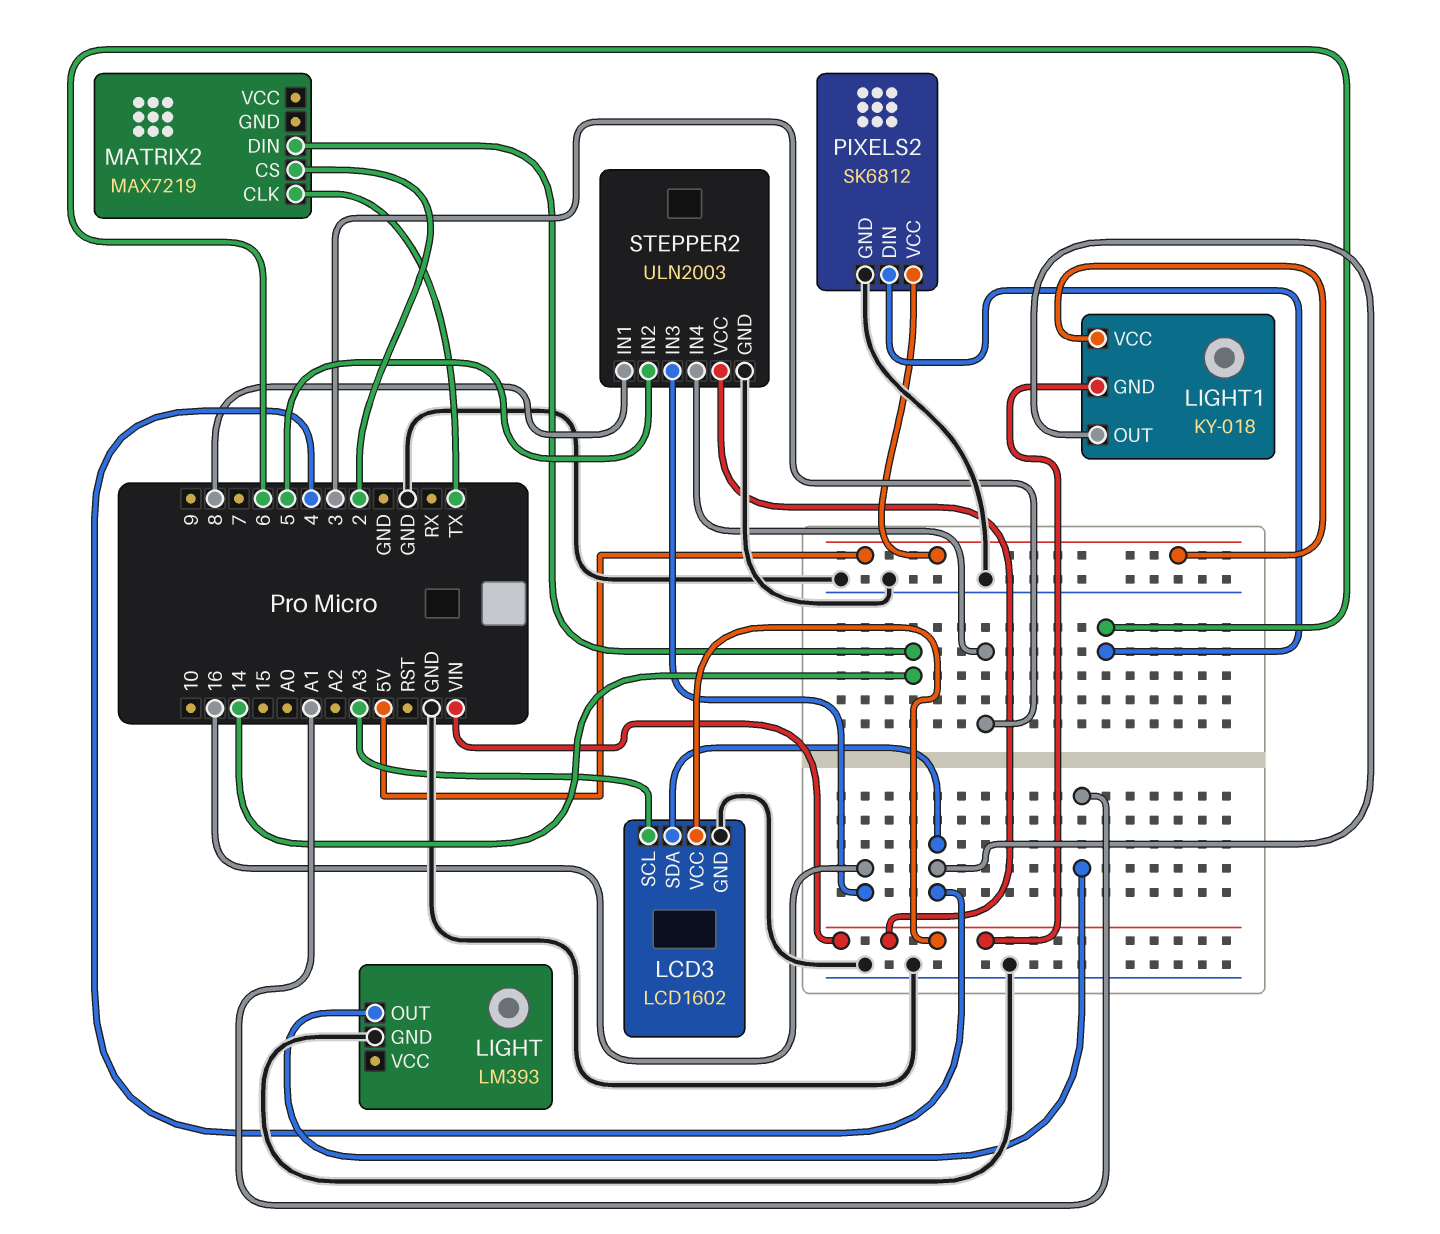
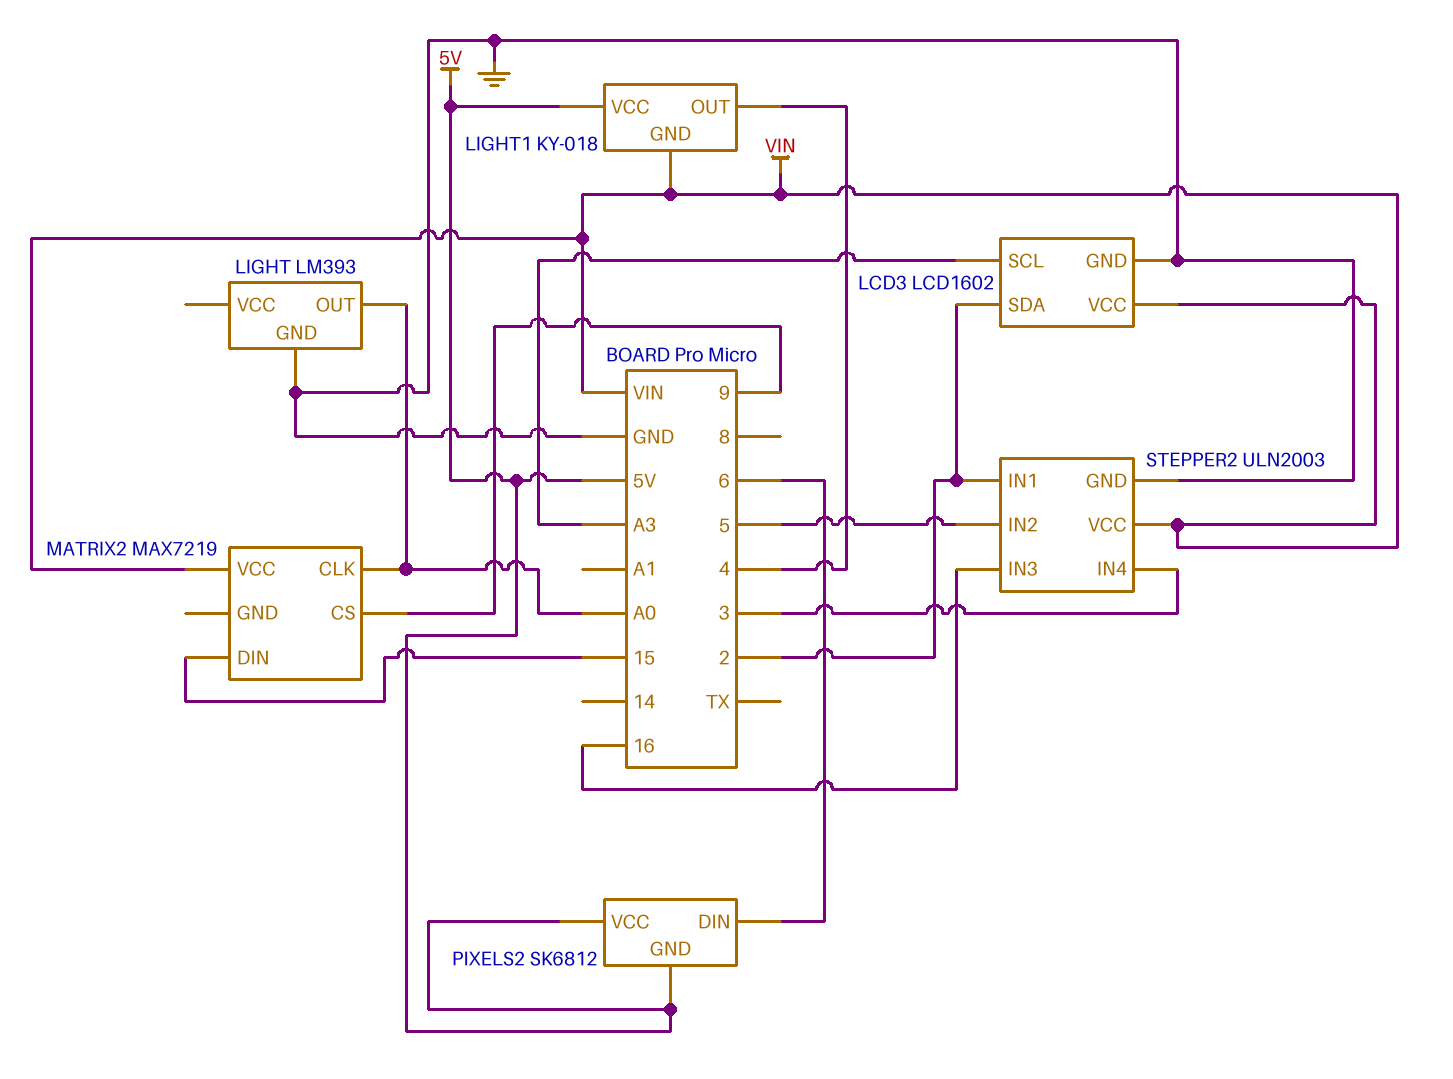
LCD3 pin SDA: 4 -> 2
LIGHT pin OUT: A1 -> A0
MATRIX2 pin CLK: TX -> A0
MATRIX2 pin CS: 2 -> 9
MATRIX2 pin DIN: 14 -> 15
MATRIX2 pin VCC: none -> VIN
PIXELS2 pin GND: GND -> 5V
STEPPER2 pin IN1: 8 -> 2

